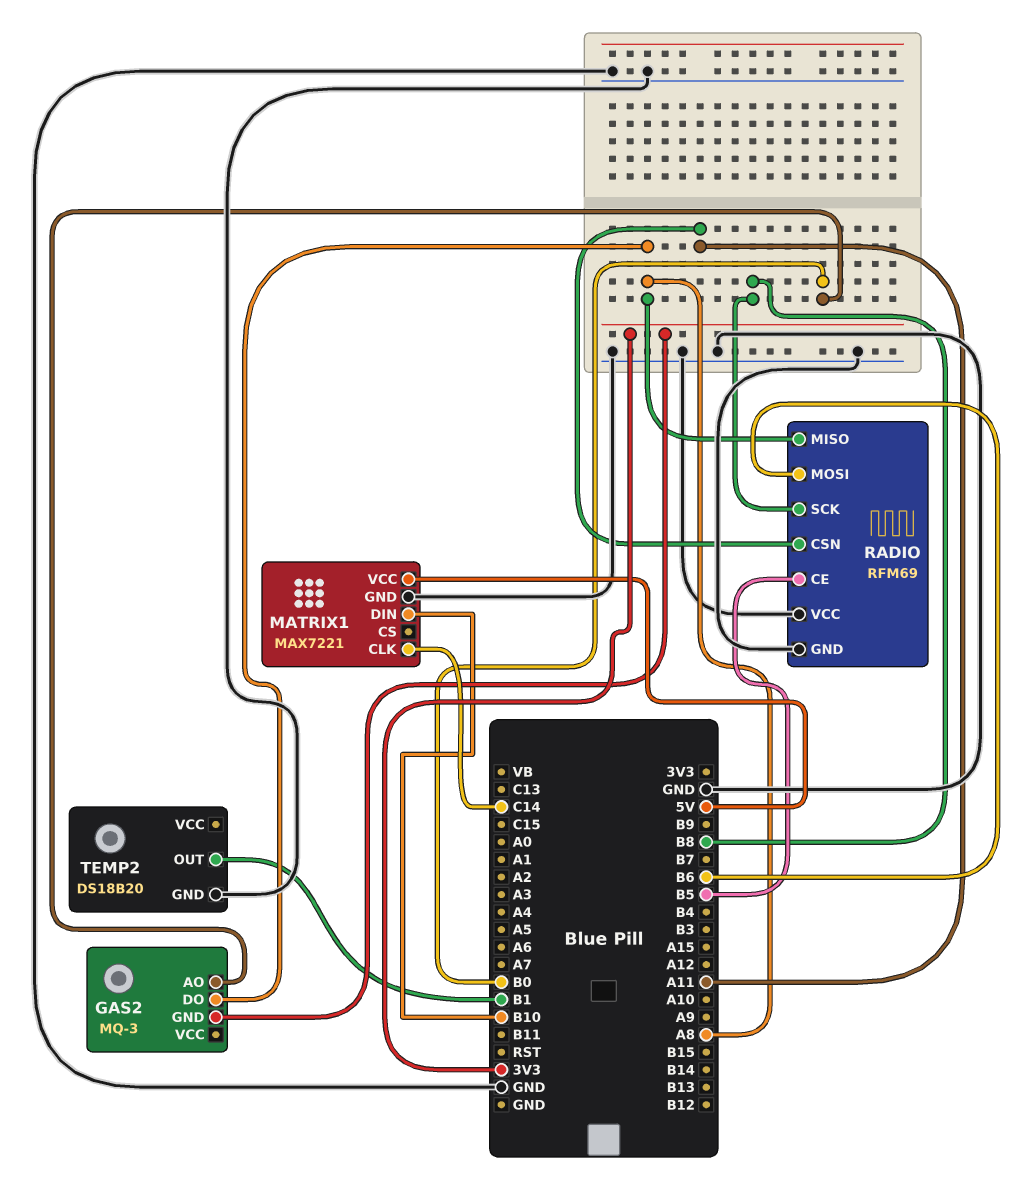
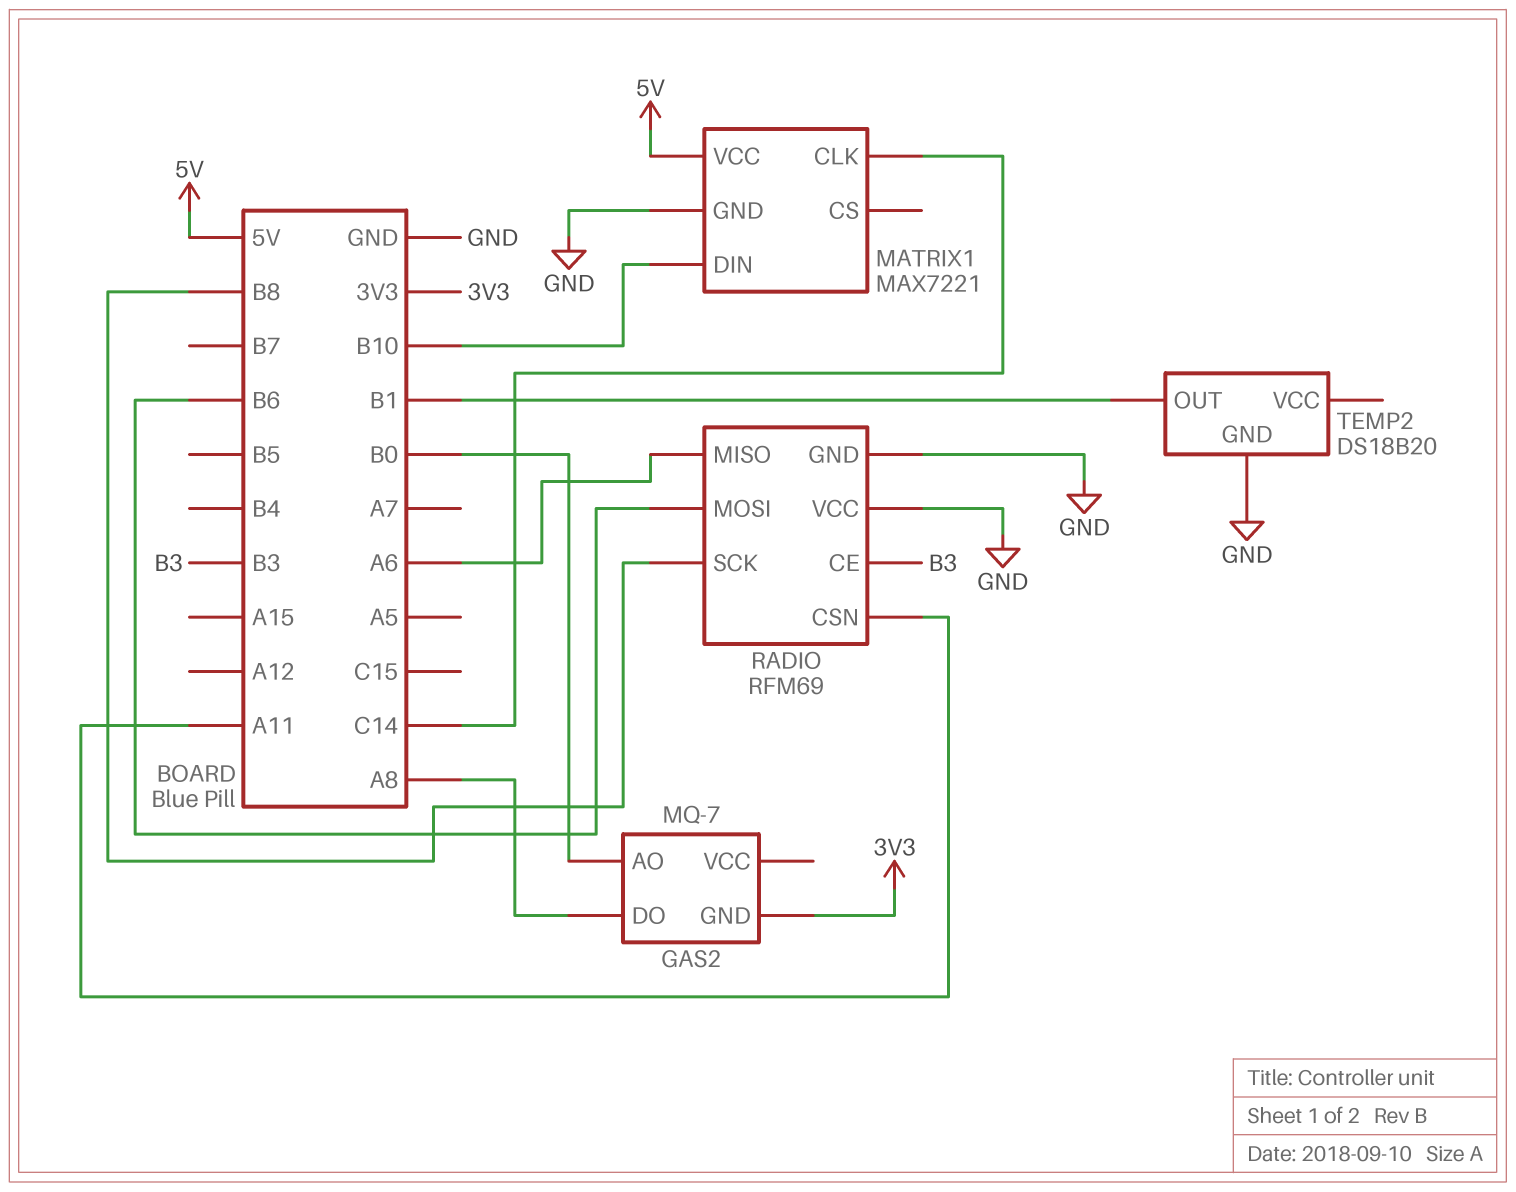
GAS2: MQ-3 -> MQ-7
RADIO pin CE: B5 -> B3
RADIO pin MISO: A8 -> A6

